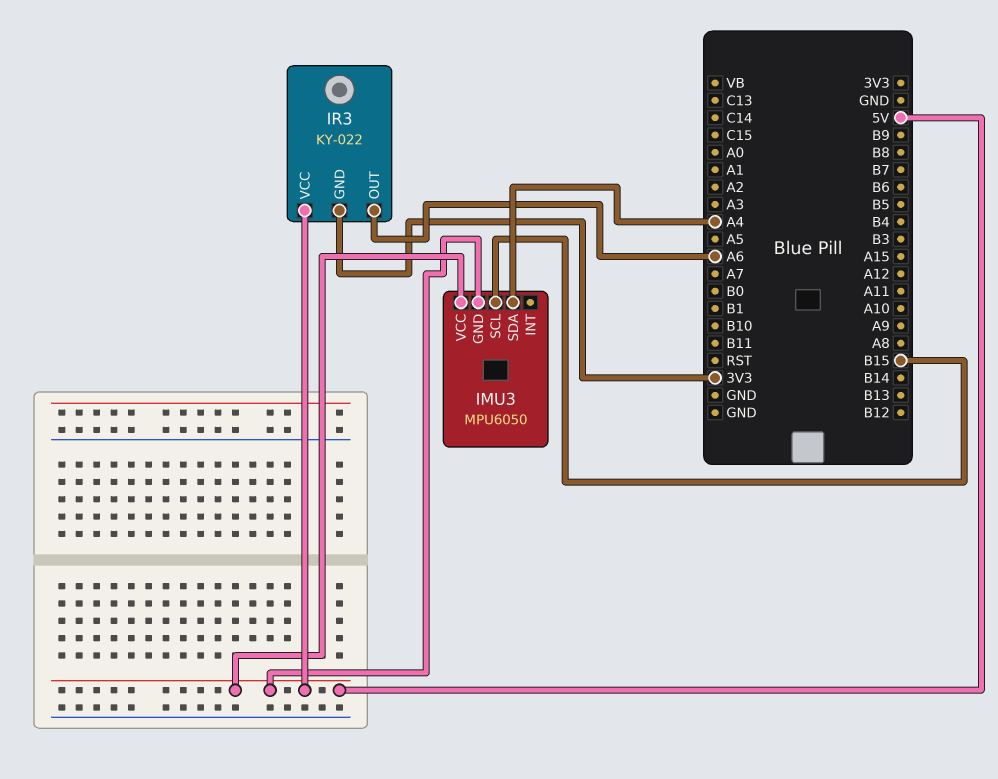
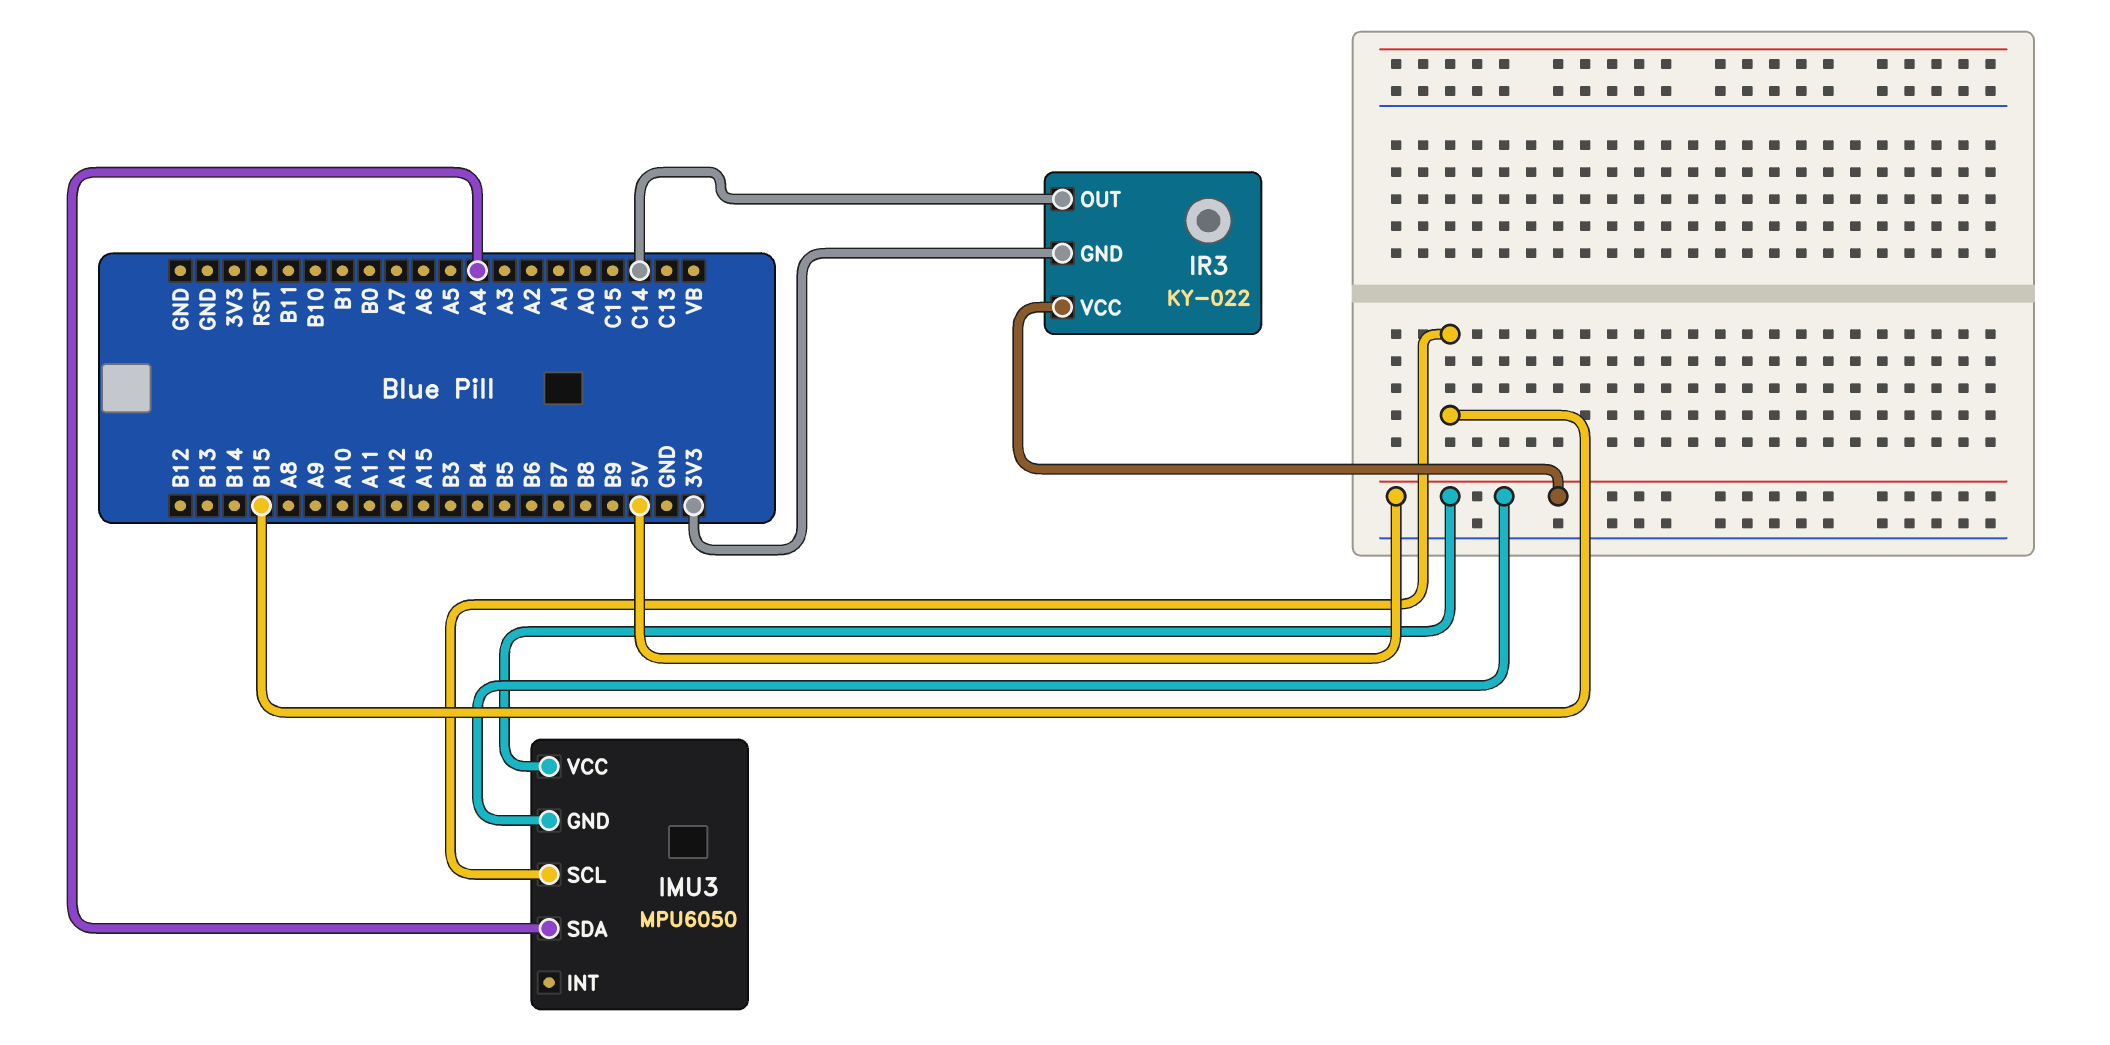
IR3 pin OUT: A6 -> C14

